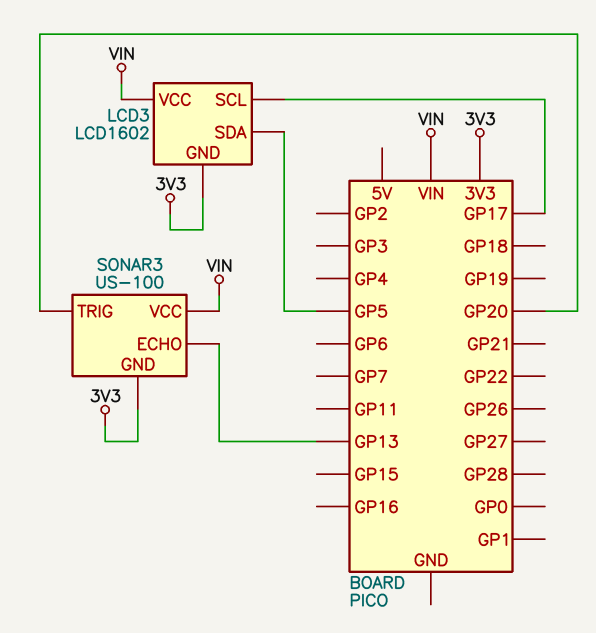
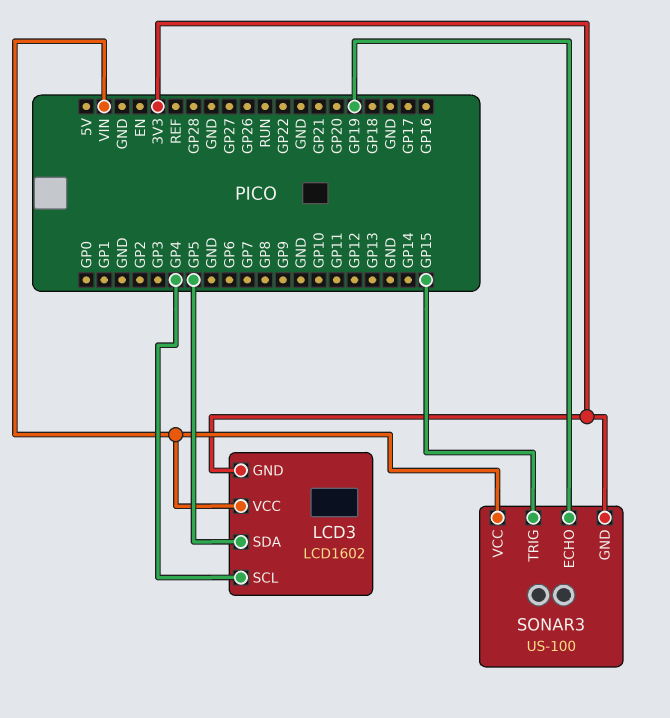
LCD3 pin SCL: GP17 -> GP4
SONAR3 pin ECHO: GP13 -> GP19
SONAR3 pin TRIG: GP20 -> GP15

